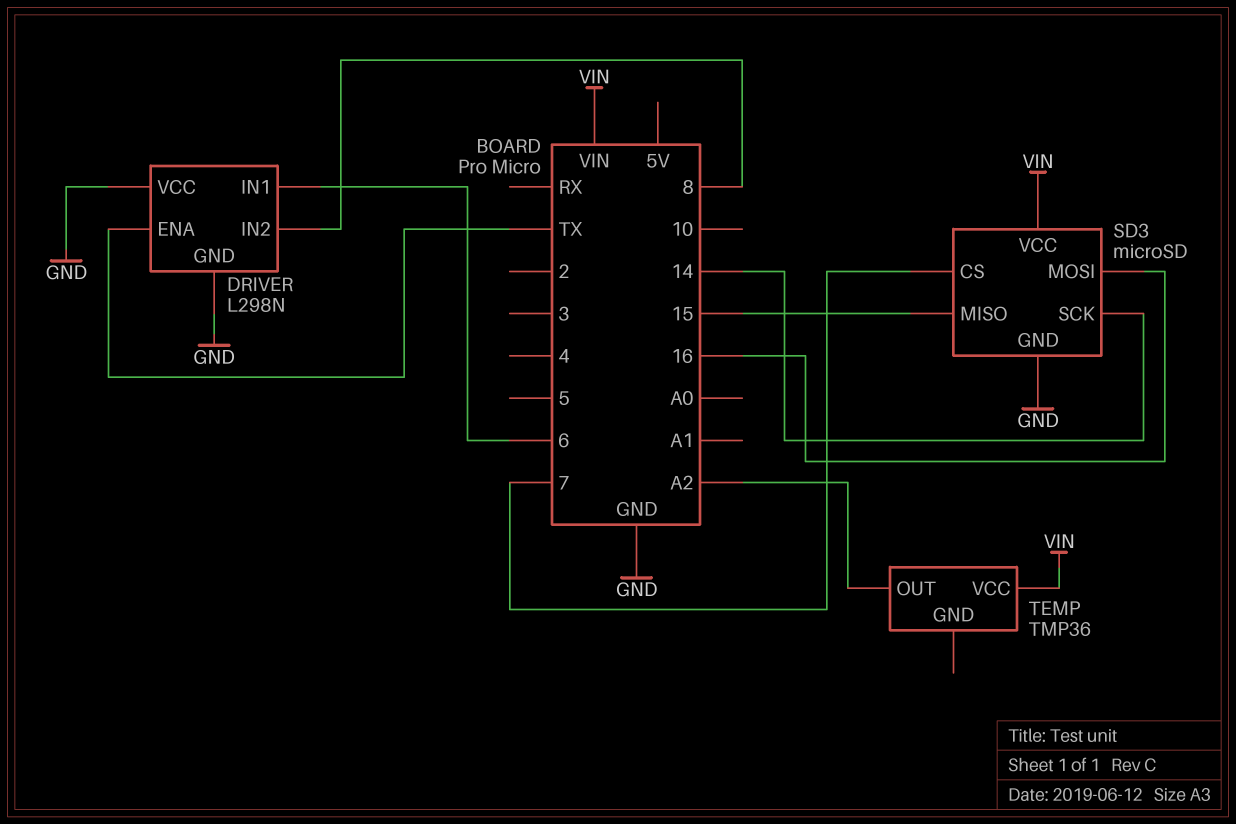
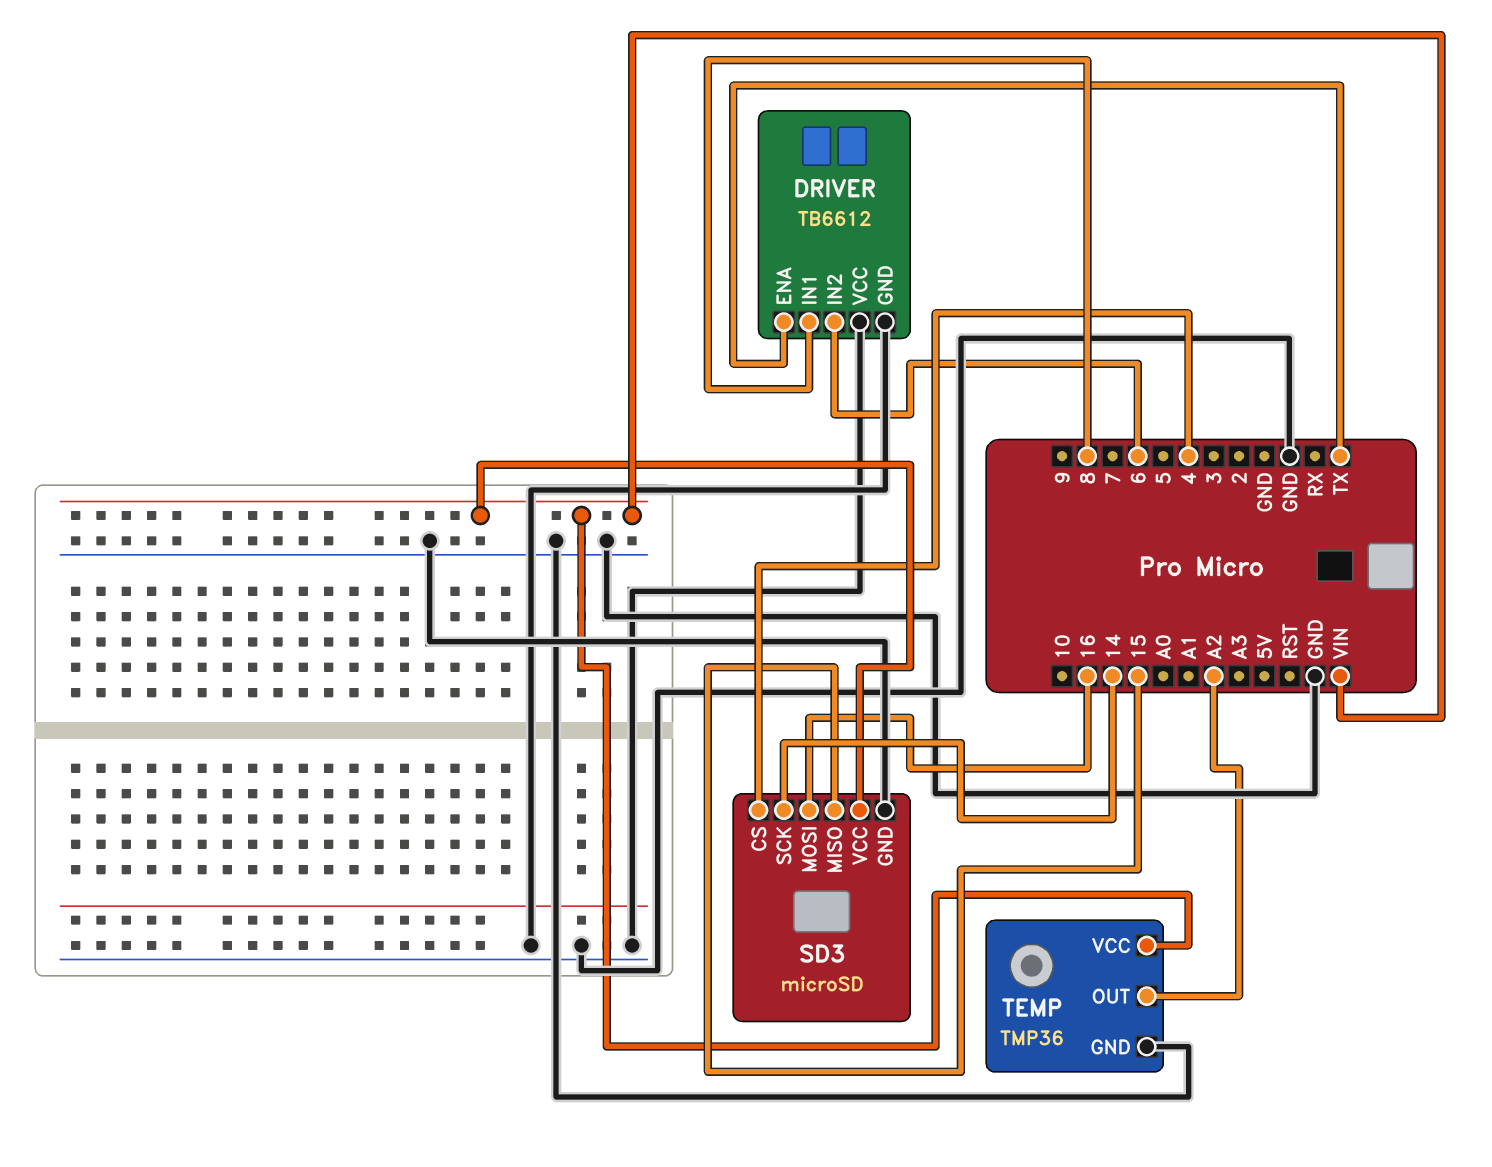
DRIVER: L298N -> TB6612
DRIVER pin IN1: 6 -> 8
DRIVER pin IN2: 8 -> 6
SD3 pin CS: 7 -> 4
TEMP pin GND: none -> GND

